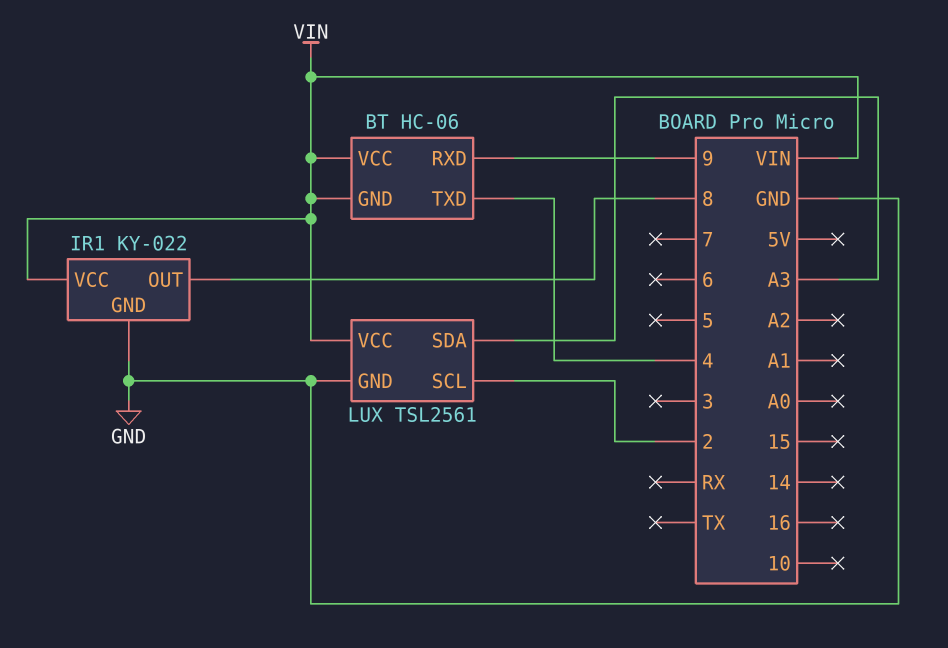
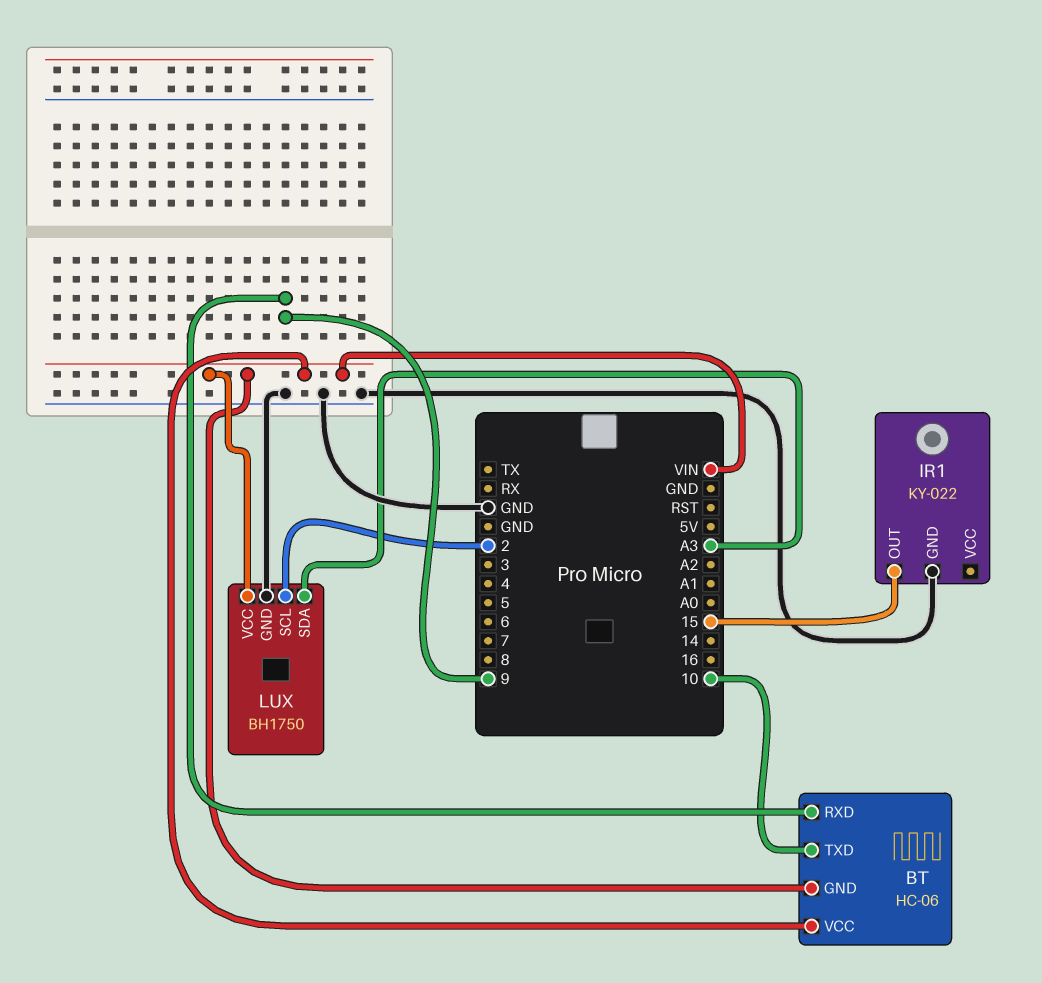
BT pin TXD: 4 -> 10
IR1 pin OUT: 8 -> 15
IR1 pin VCC: VIN -> none
LUX: TSL2561 -> BH1750

